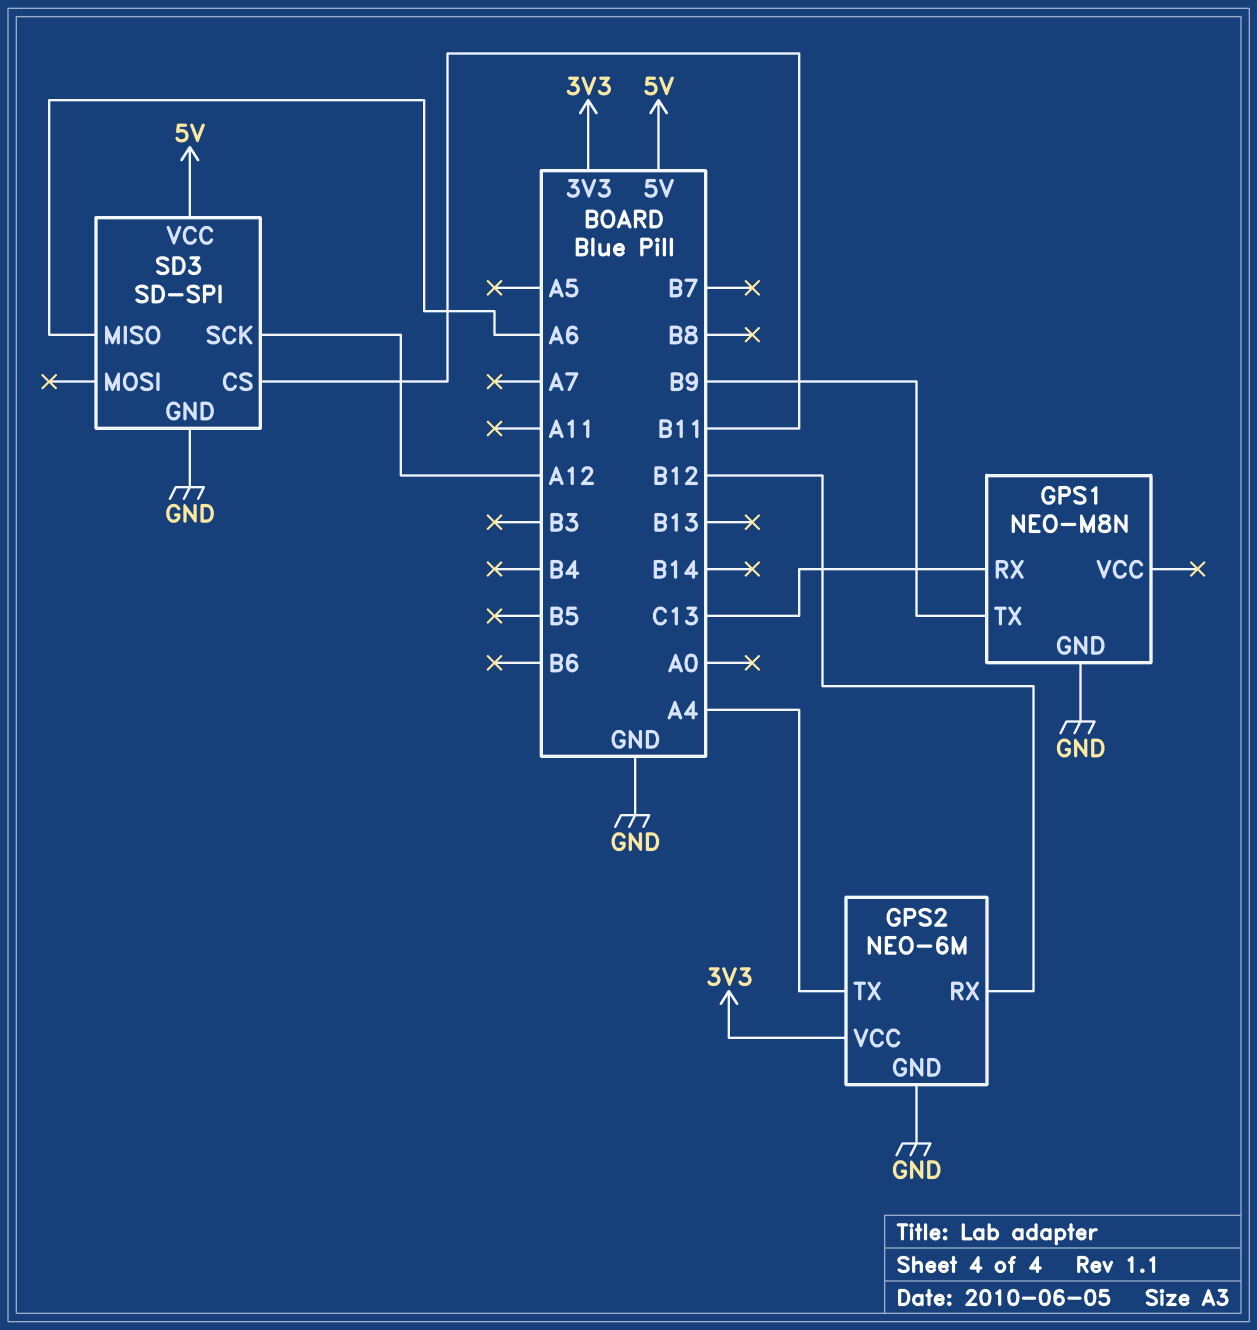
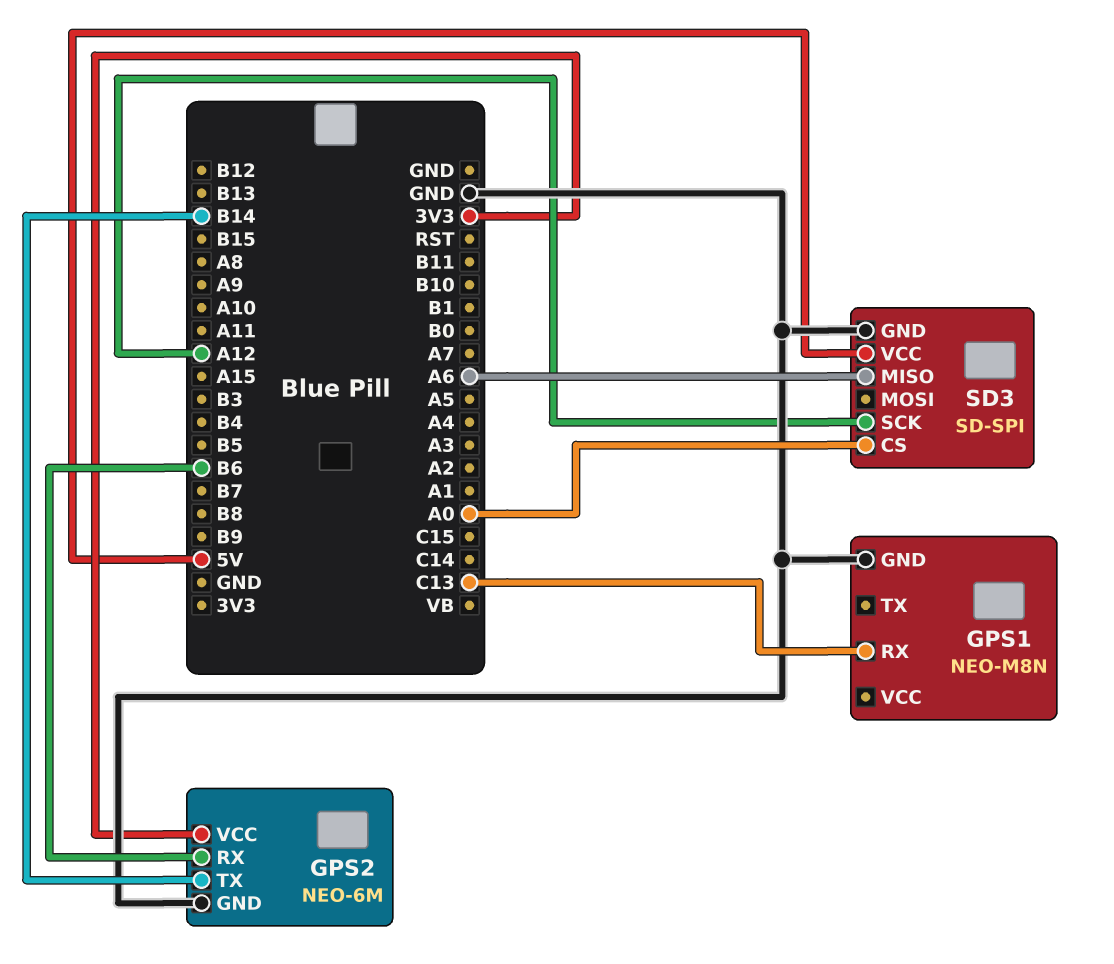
GPS1 pin TX: B9 -> none
GPS2 pin RX: B12 -> B6
GPS2 pin TX: A4 -> B14
SD3 pin CS: B11 -> A0

